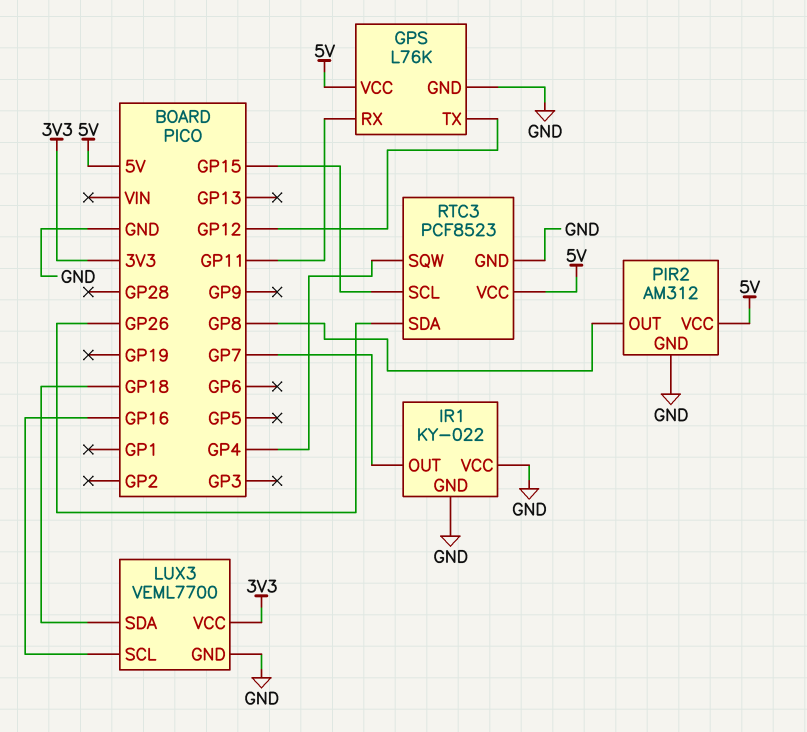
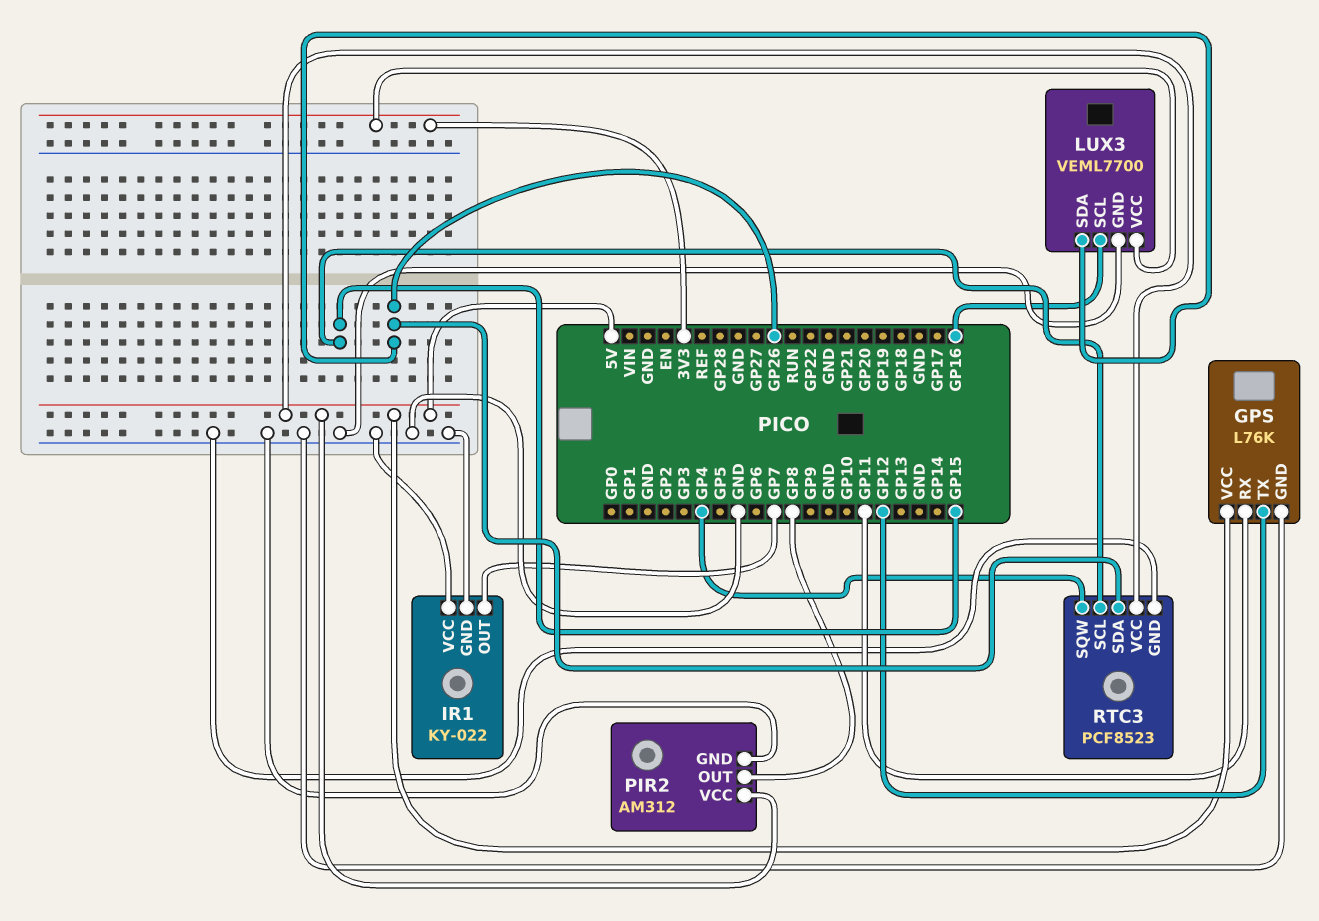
LUX3 pin SDA: GP18 -> GP26

